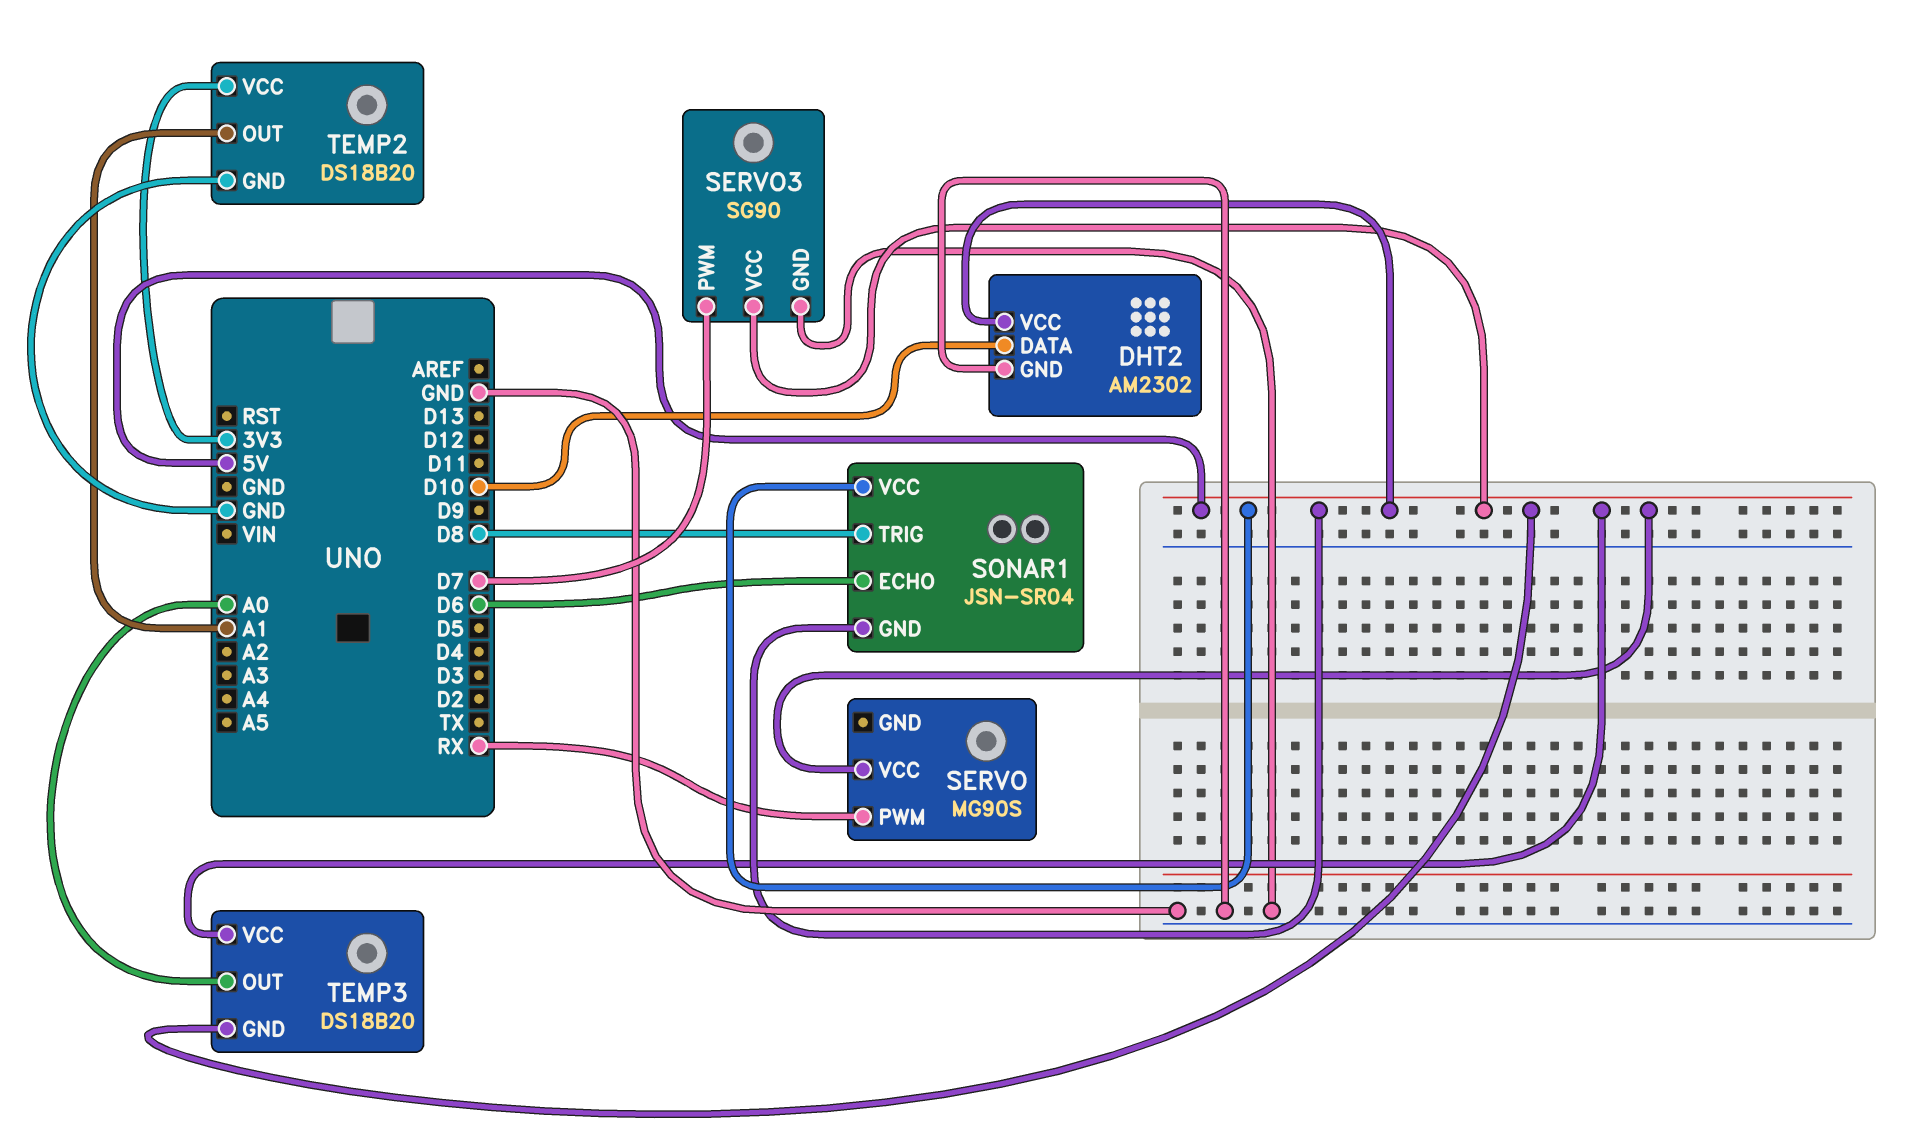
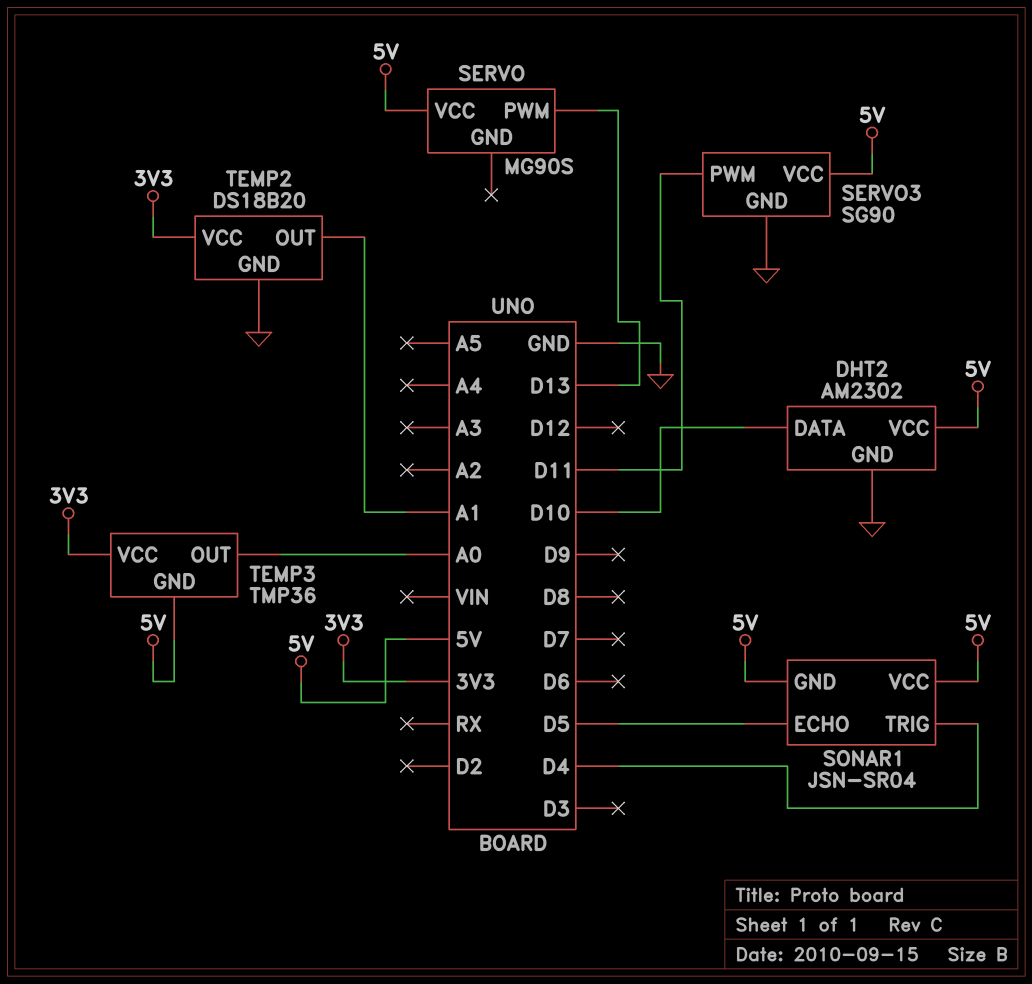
SERVO pin PWM: RX -> D13
SERVO3 pin PWM: D7 -> D11
SONAR1 pin ECHO: D6 -> D5
SONAR1 pin TRIG: D8 -> D4
TEMP3: DS18B20 -> TMP36
TEMP3 pin VCC: 5V -> 3V3

